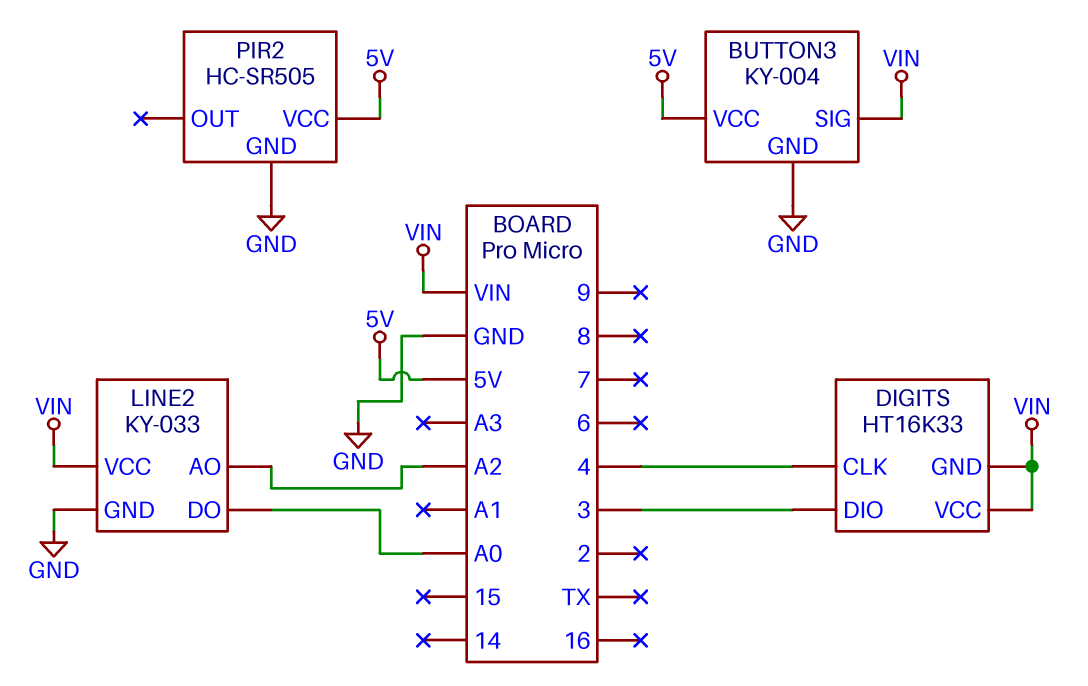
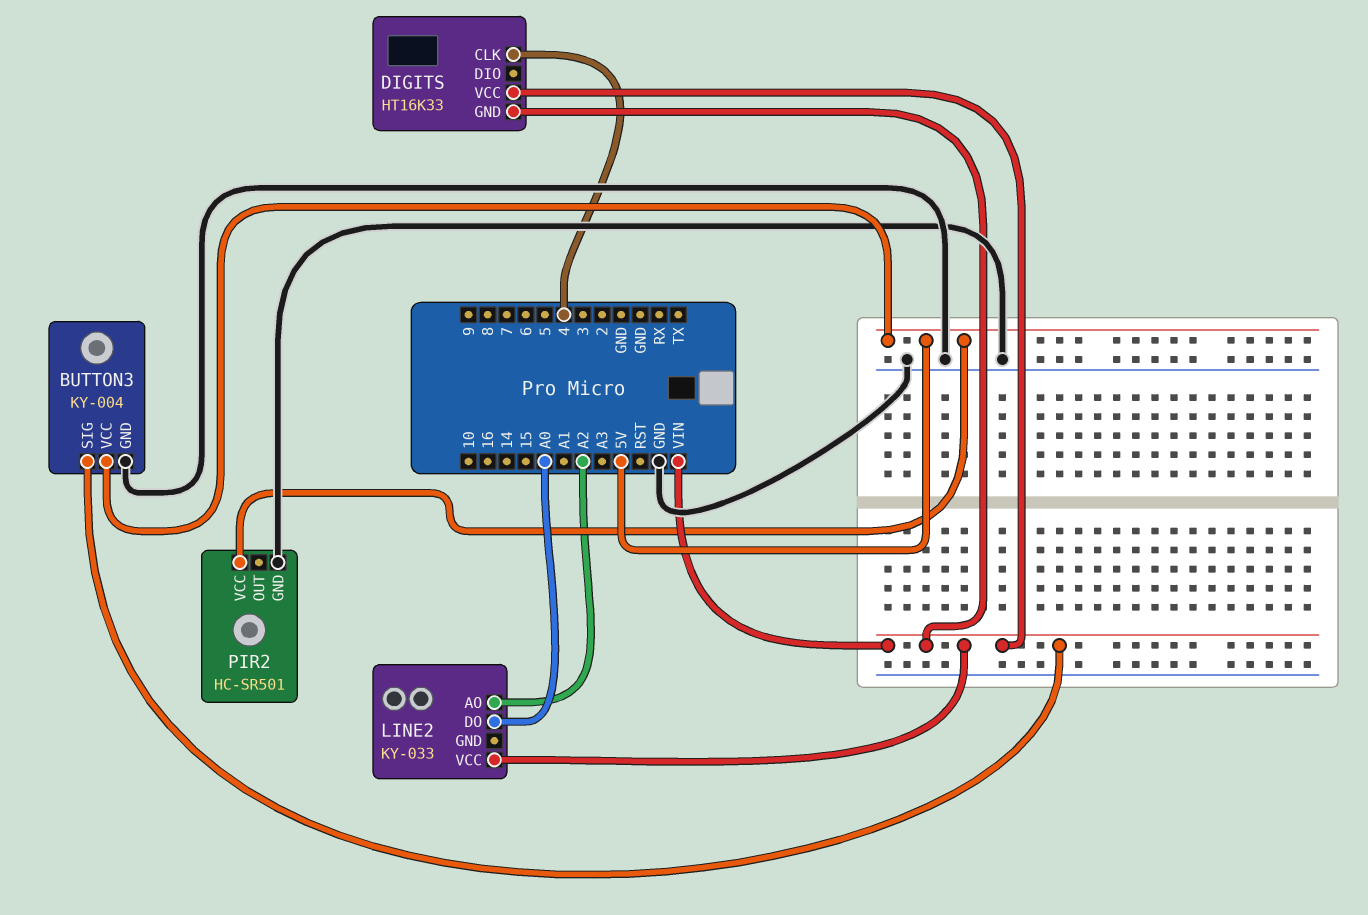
DIGITS pin DIO: 3 -> none
LINE2 pin GND: GND -> none
PIR2: HC-SR505 -> HC-SR501

